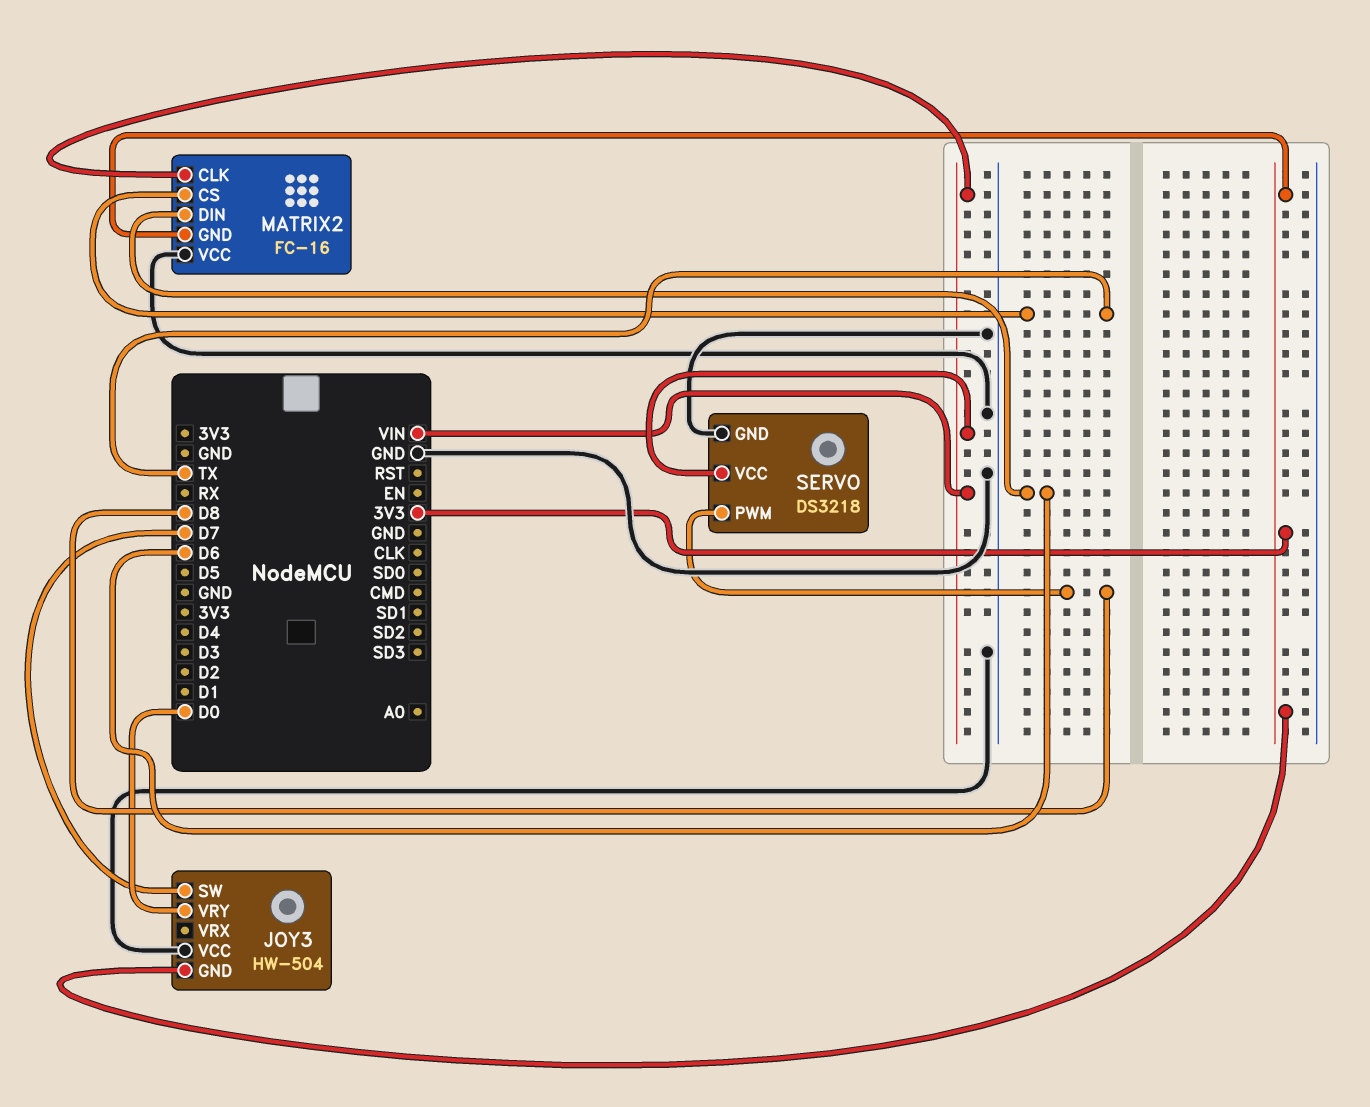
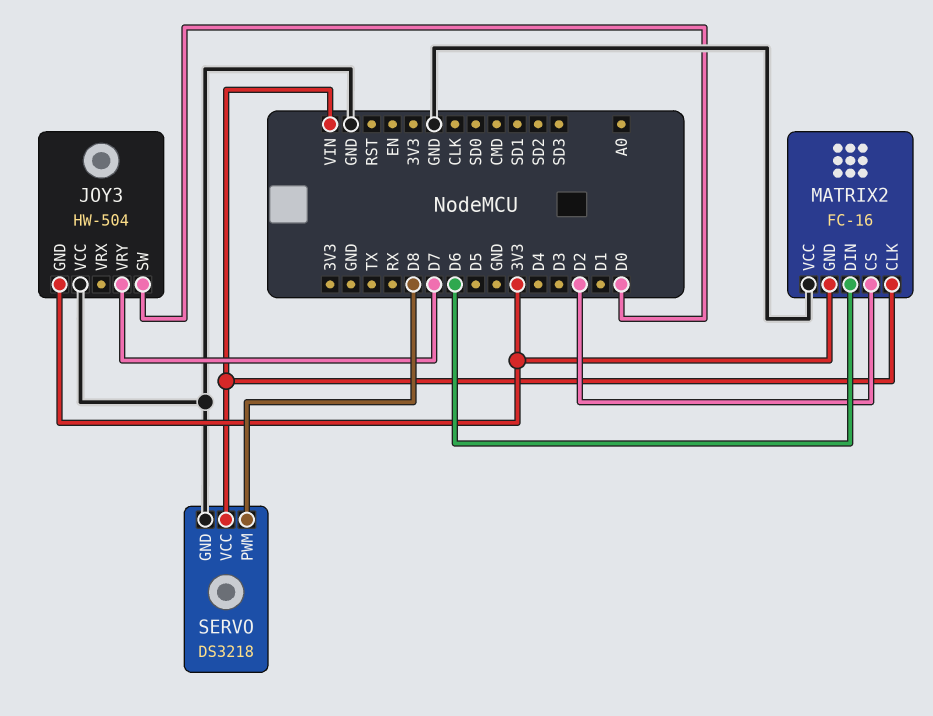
JOY3 pin SW: D7 -> D0
JOY3 pin VRY: D0 -> D7
MATRIX2 pin CS: TX -> D2

